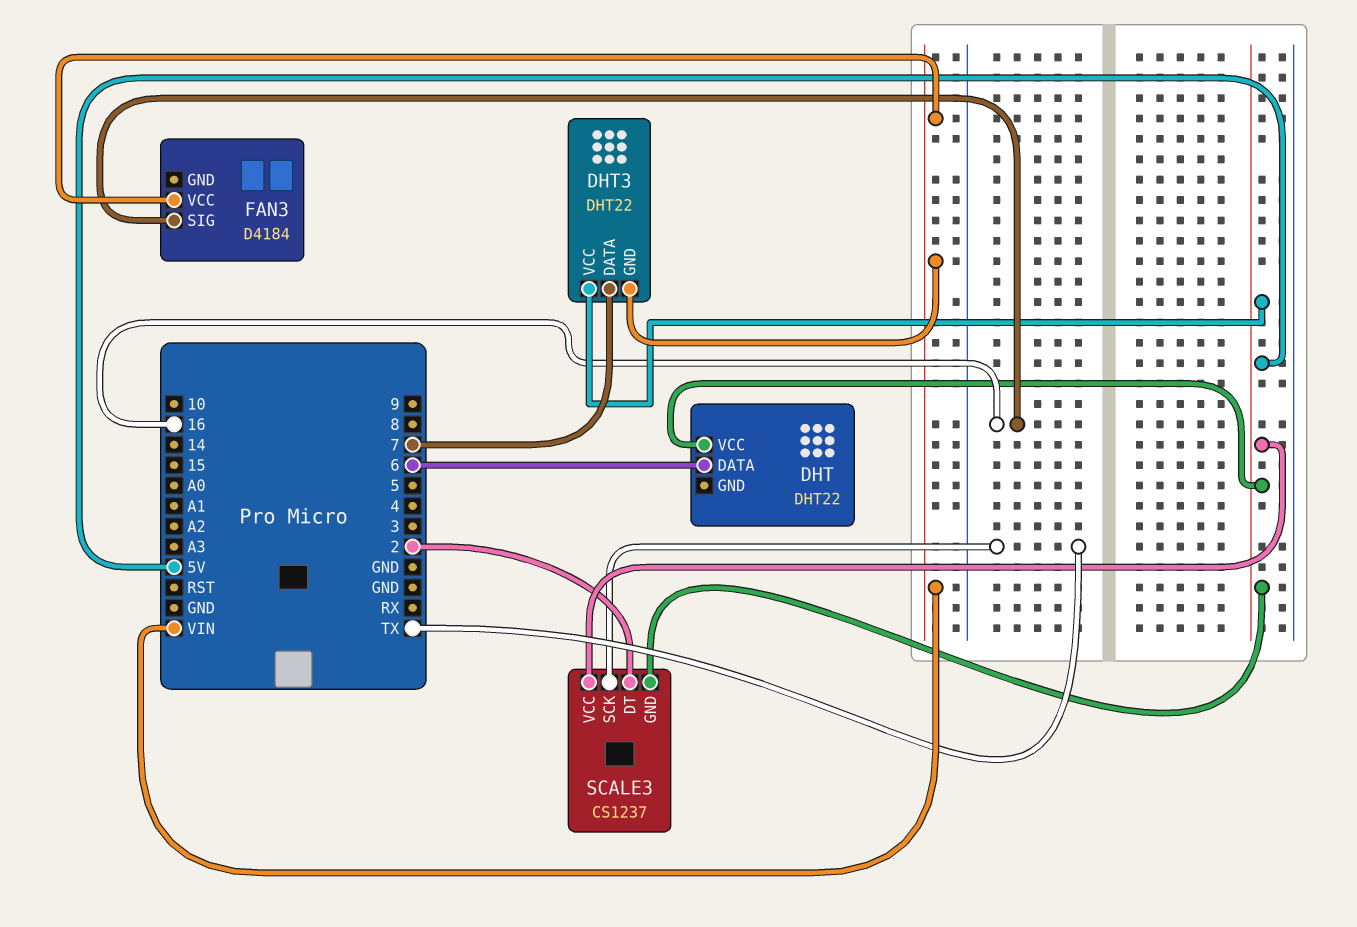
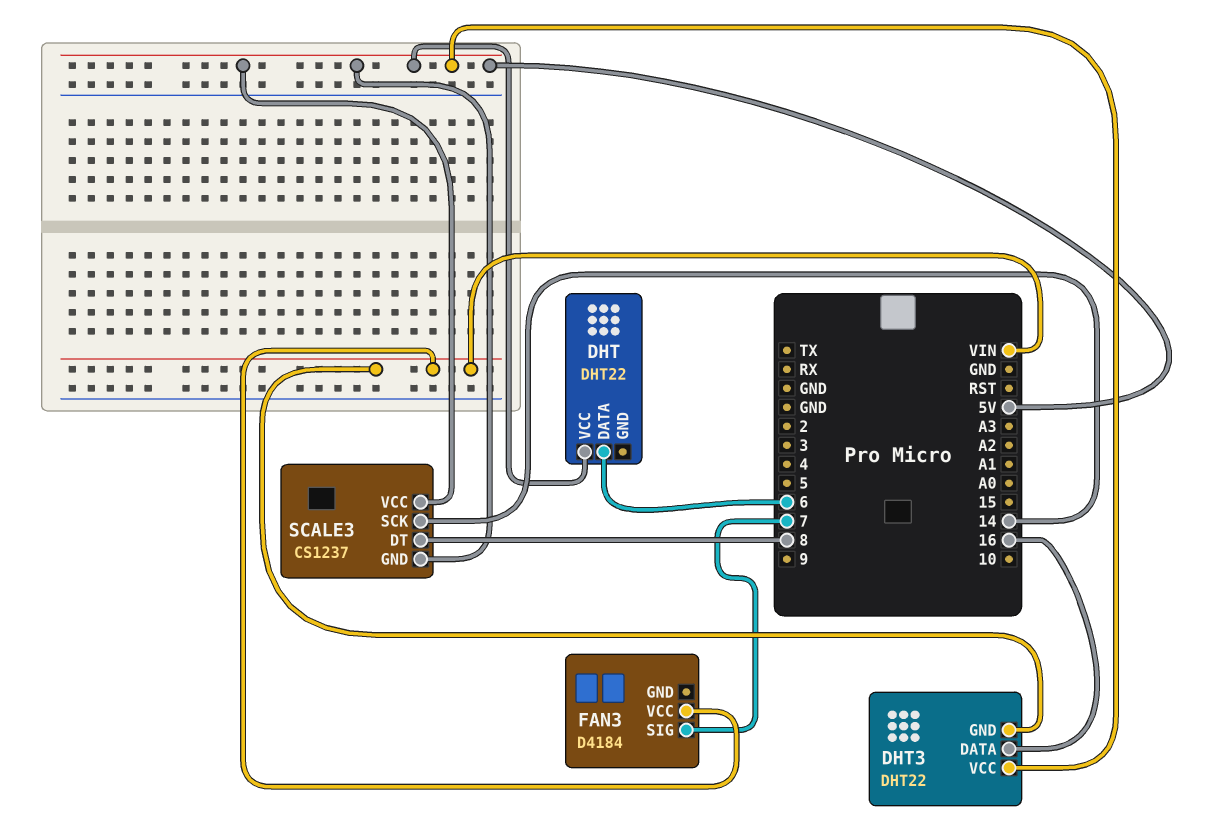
DHT3 pin DATA: 7 -> 16
FAN3 pin SIG: 16 -> 7
SCALE3 pin DT: 2 -> 8
SCALE3 pin SCK: TX -> 14

